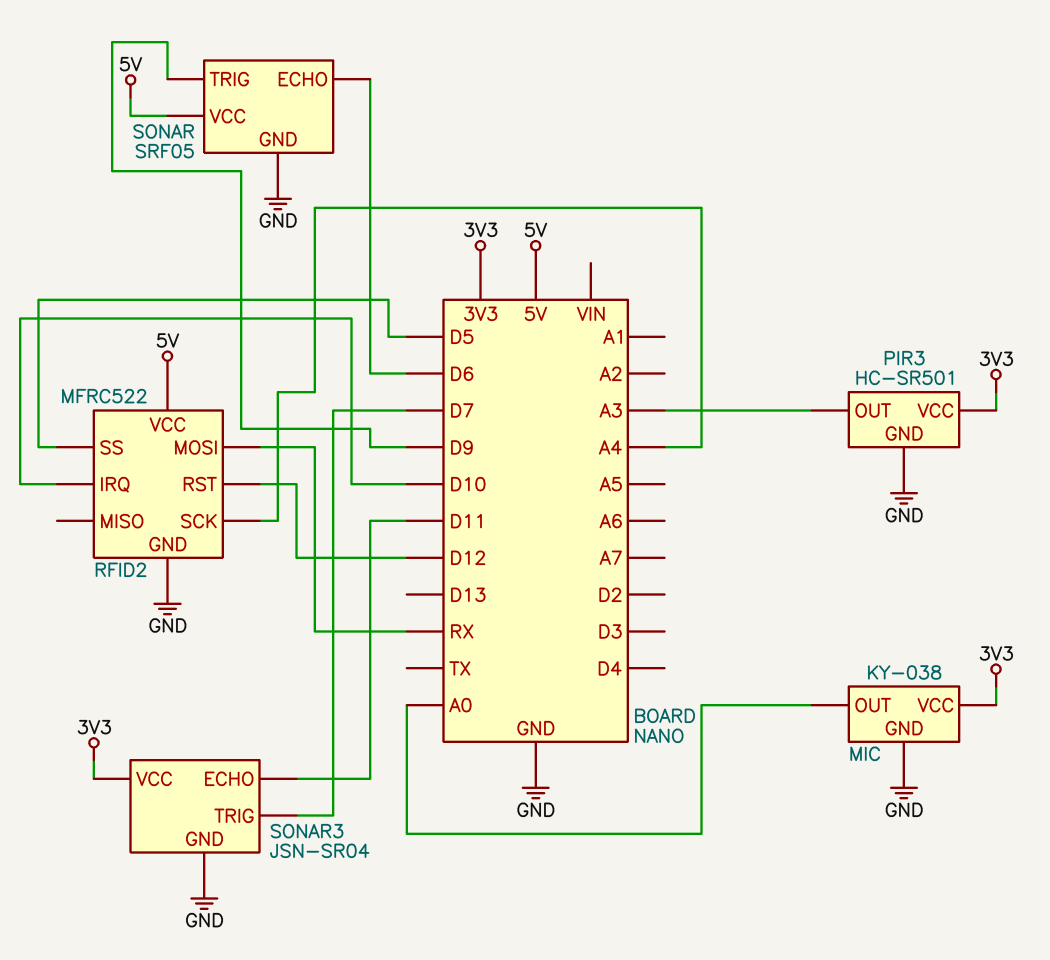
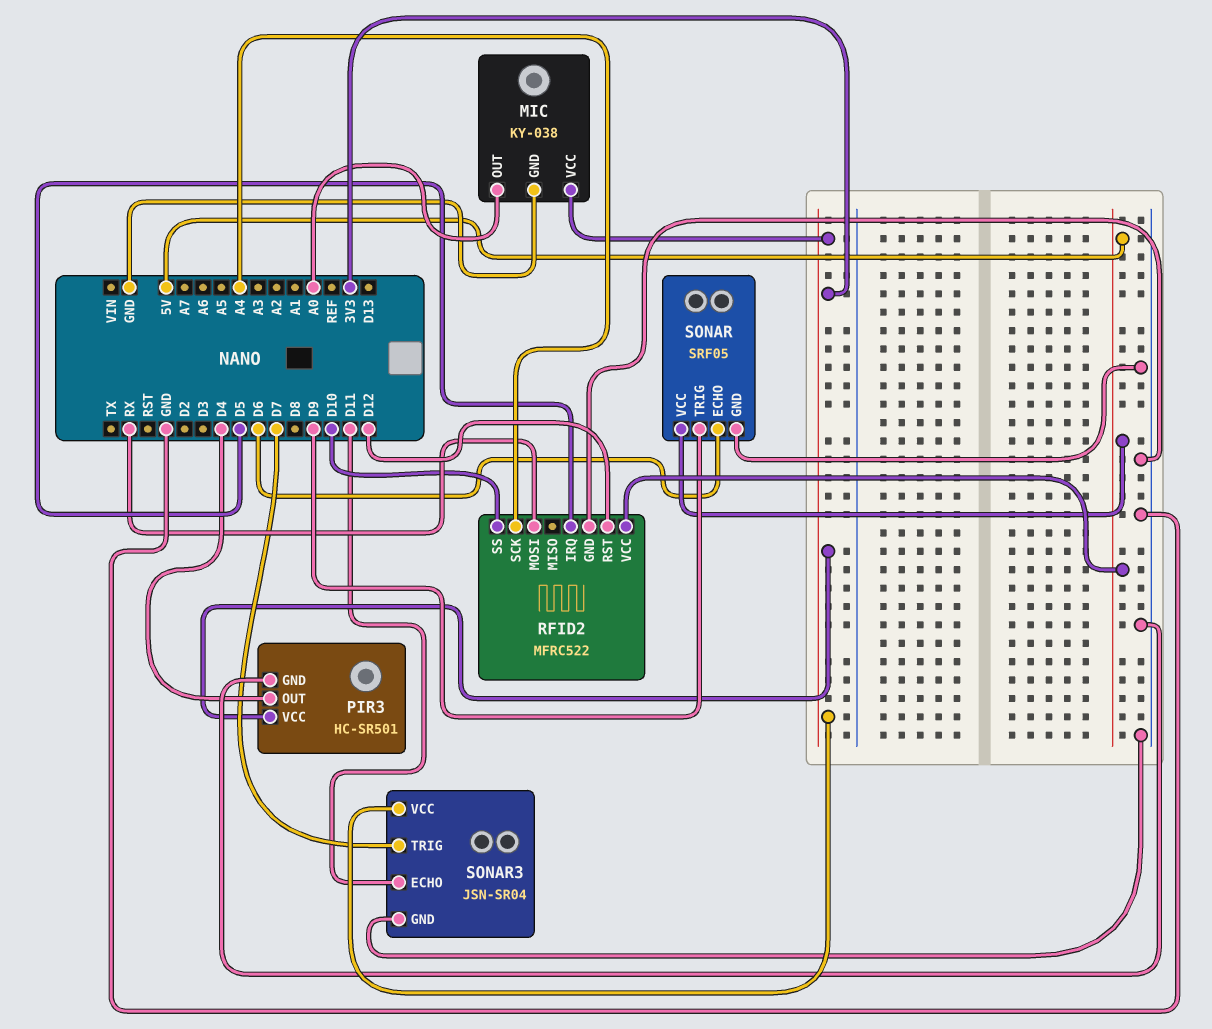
PIR3 pin OUT: A3 -> D4
RFID2 pin IRQ: D10 -> D5
RFID2 pin SS: D5 -> D10

